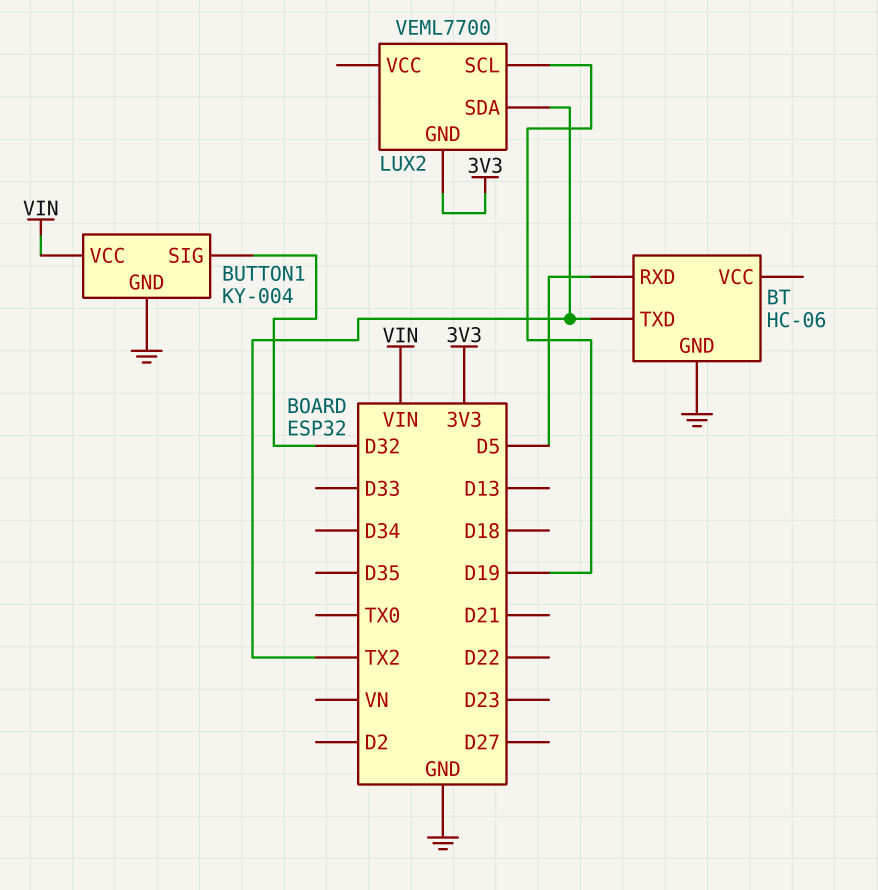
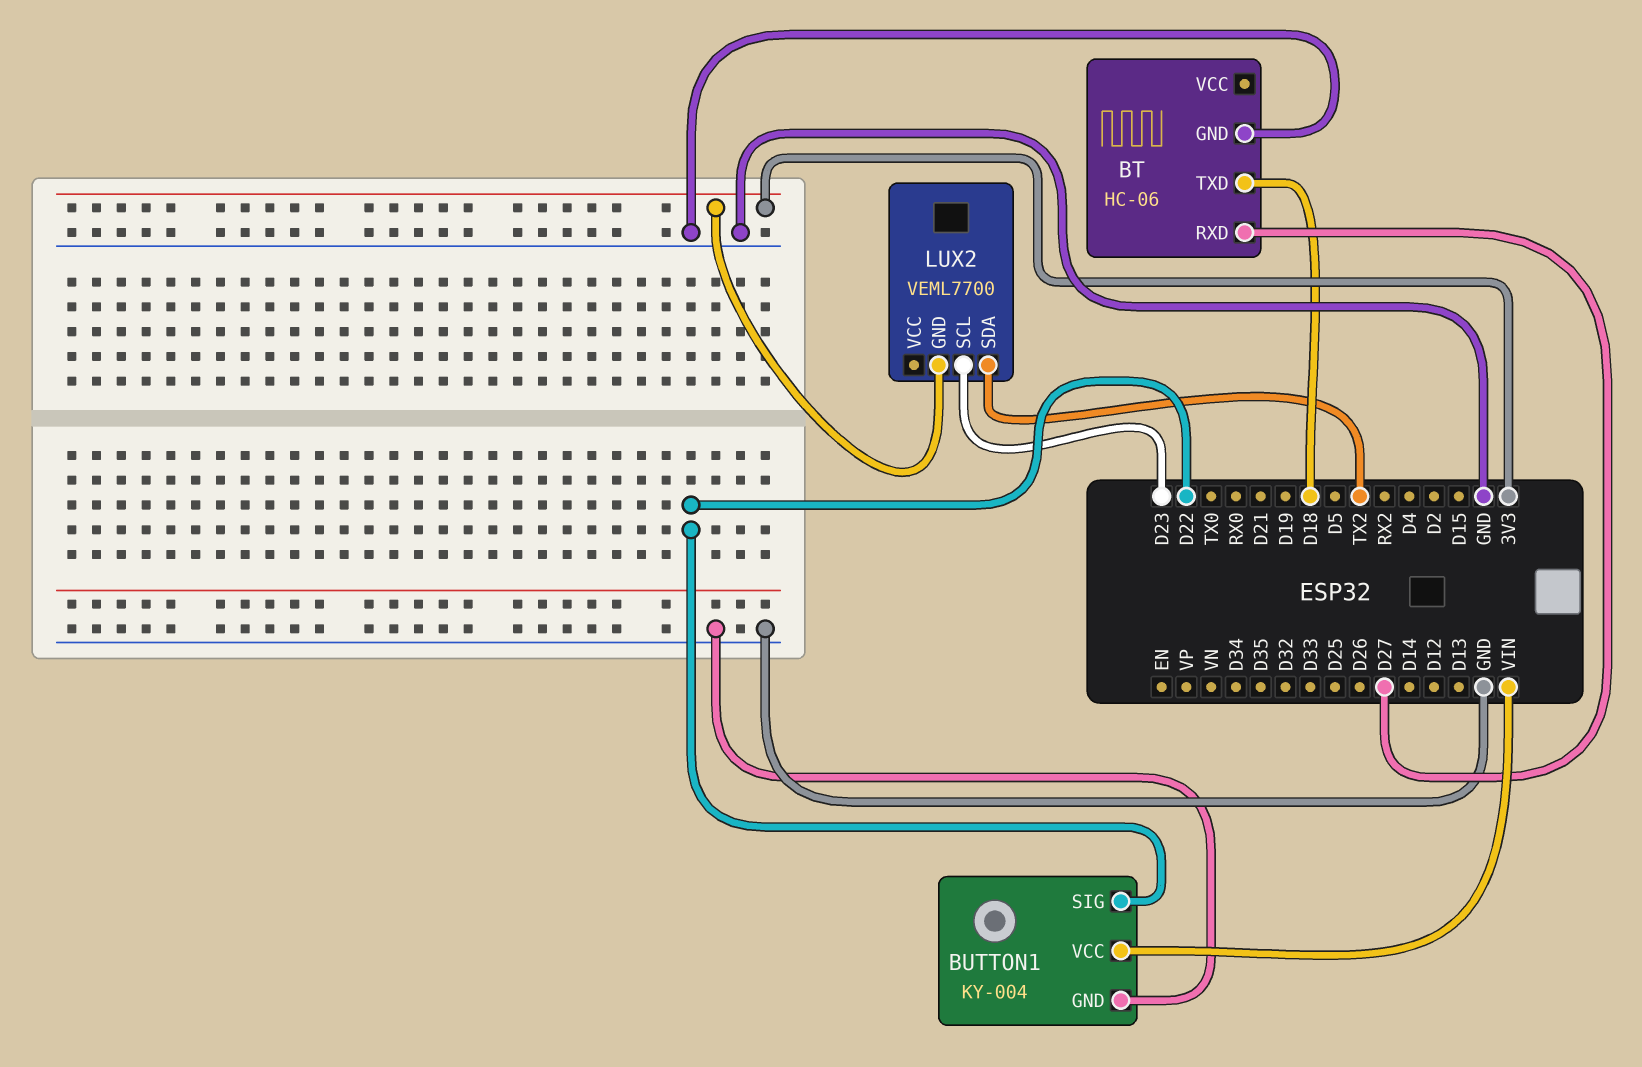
BT pin RXD: D5 -> D27
BT pin TXD: TX2 -> D18
BUTTON1 pin SIG: D32 -> D22
LUX2 pin SCL: D19 -> D23

